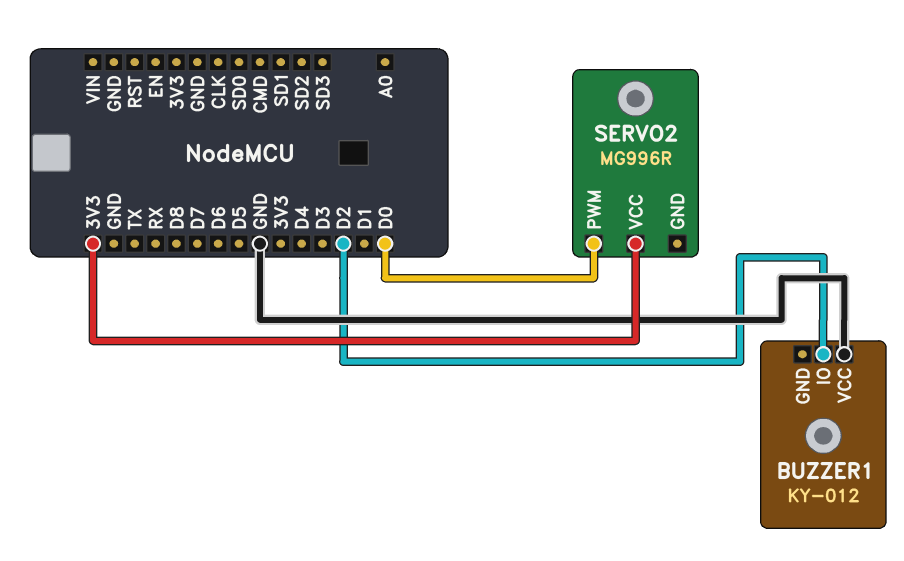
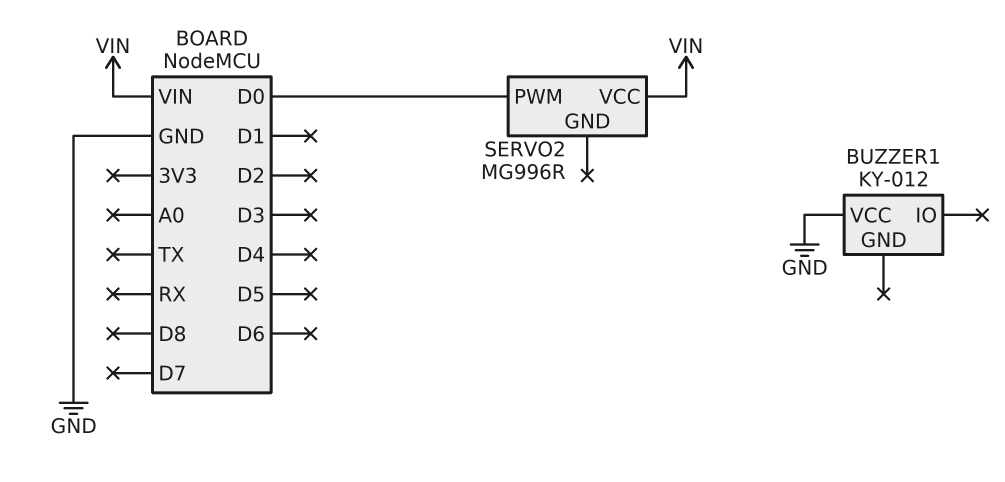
BUZZER1 pin IO: D2 -> none
SERVO2 pin VCC: 3V3 -> VIN

